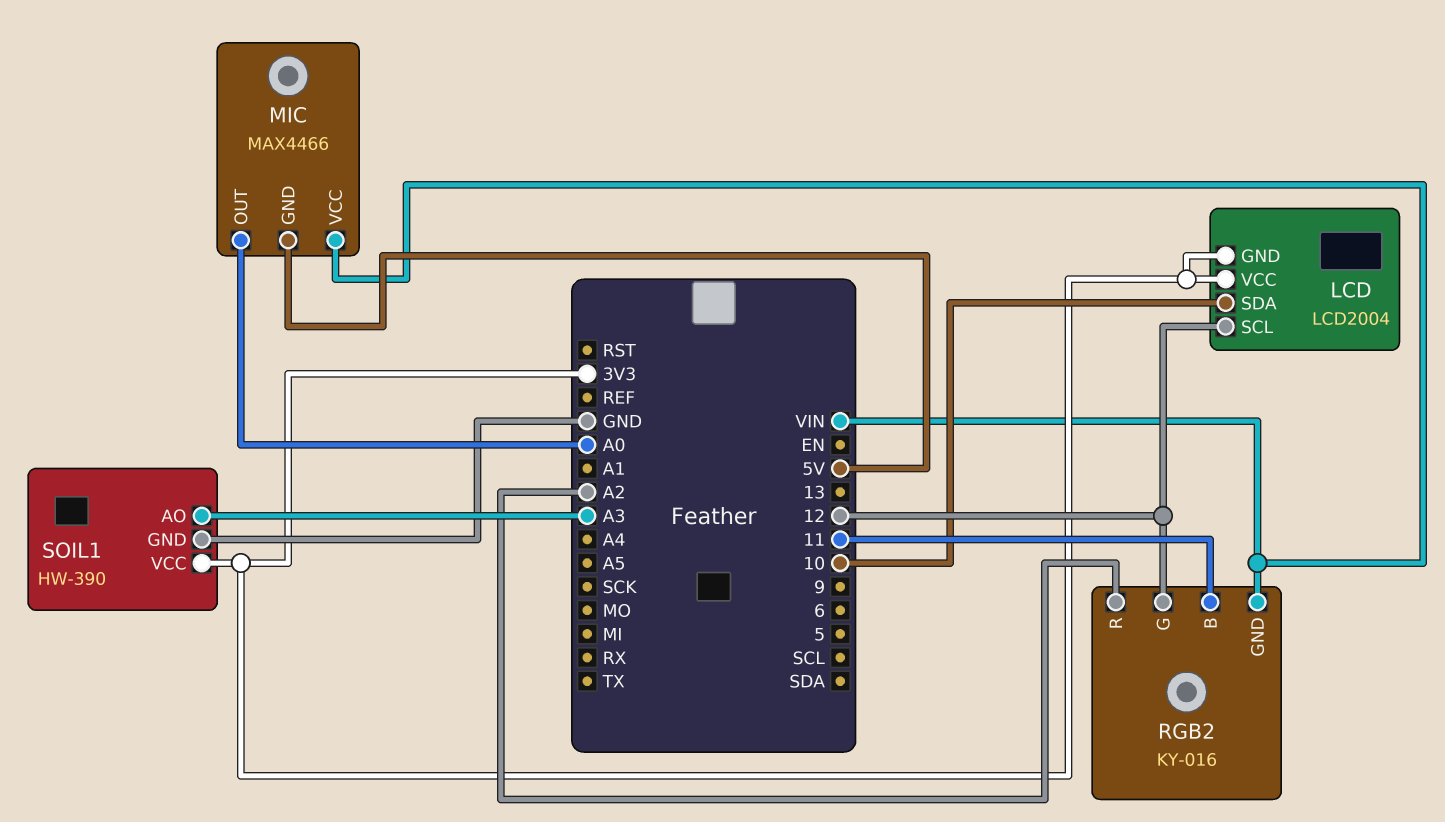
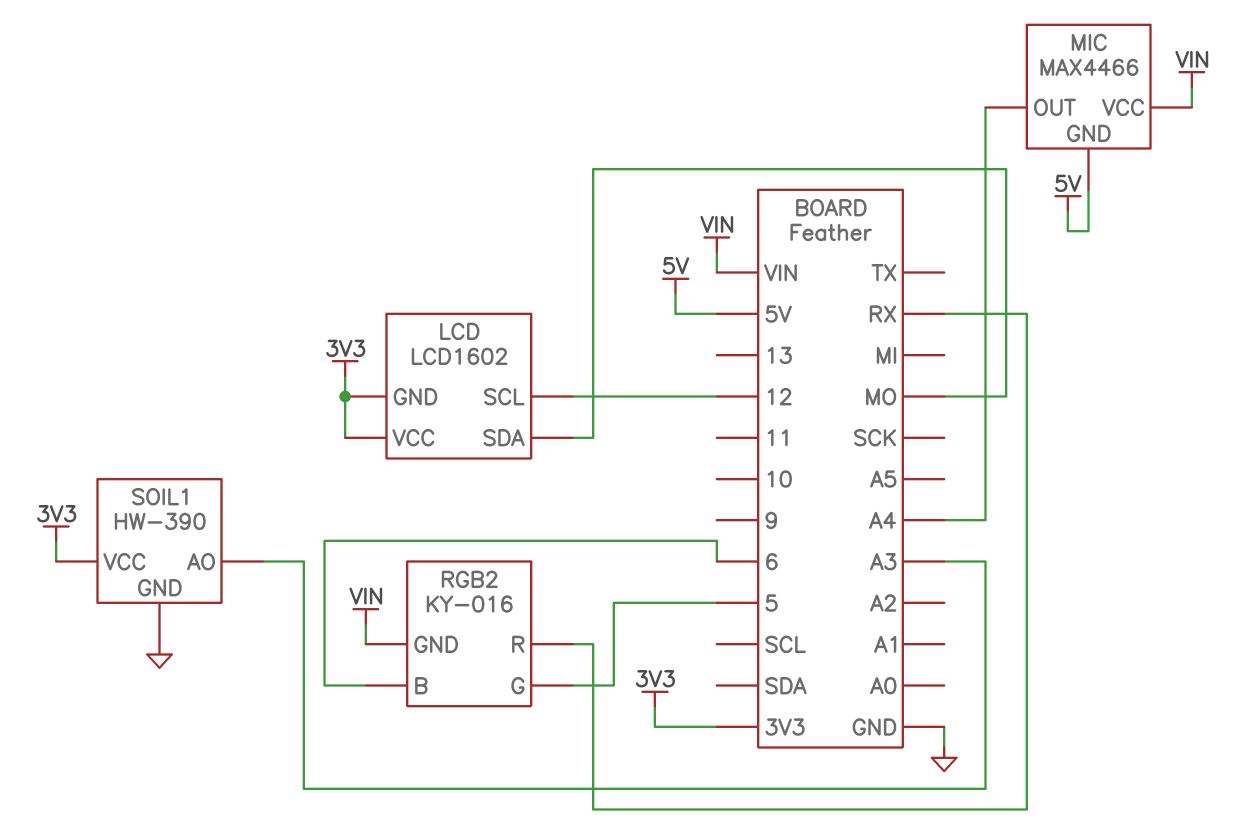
LCD: LCD2004 -> LCD1602
LCD pin SDA: 10 -> MO
MIC pin OUT: A0 -> A4
RGB2 pin B: 11 -> 6
RGB2 pin G: 12 -> 5
RGB2 pin R: A2 -> RX

